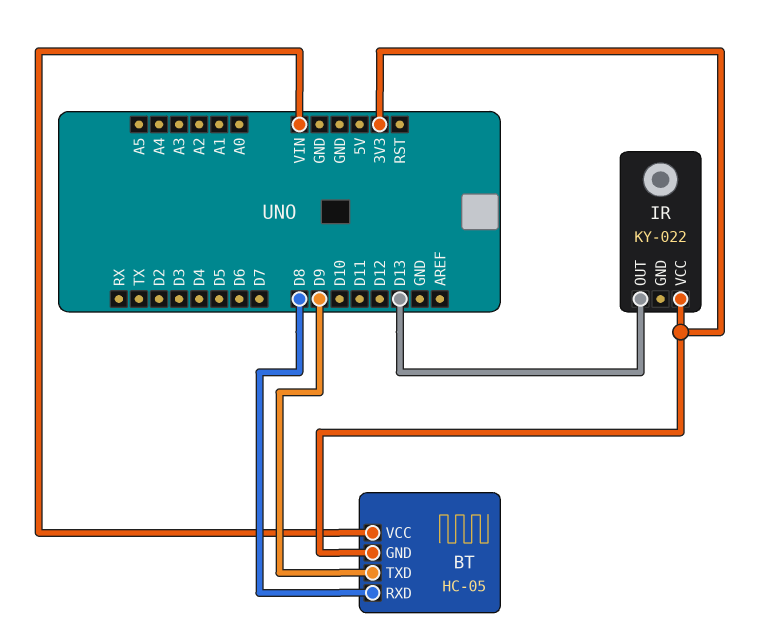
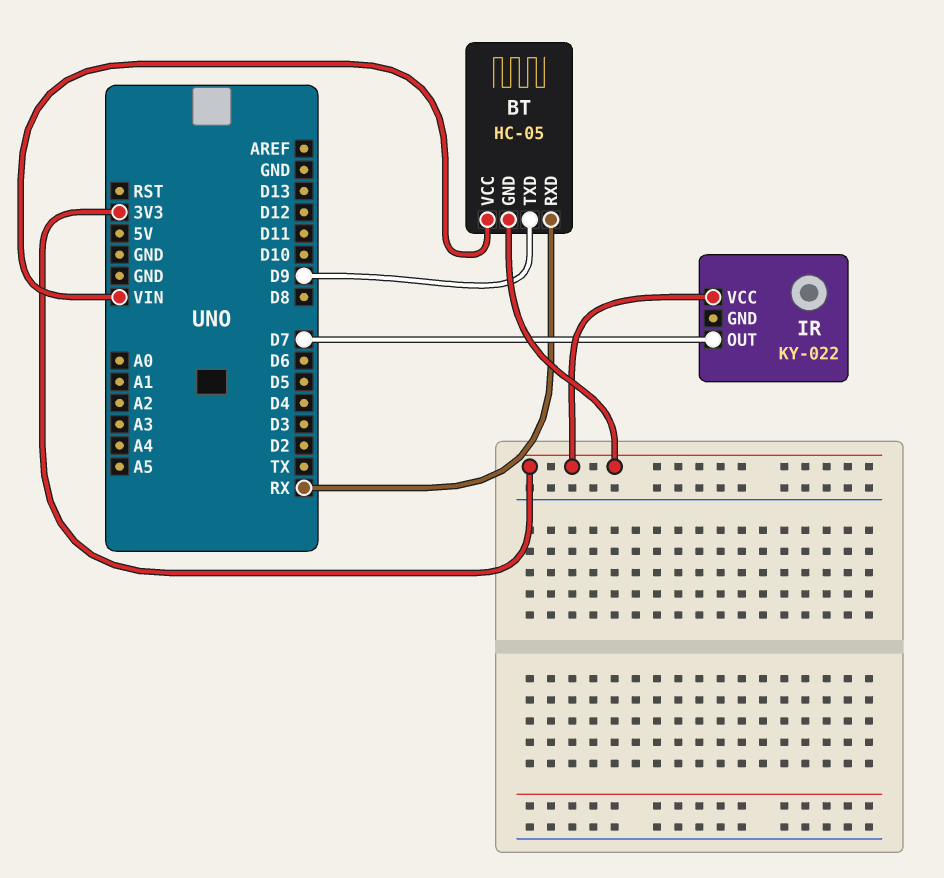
BT pin RXD: D8 -> RX
IR pin OUT: D13 -> D7

